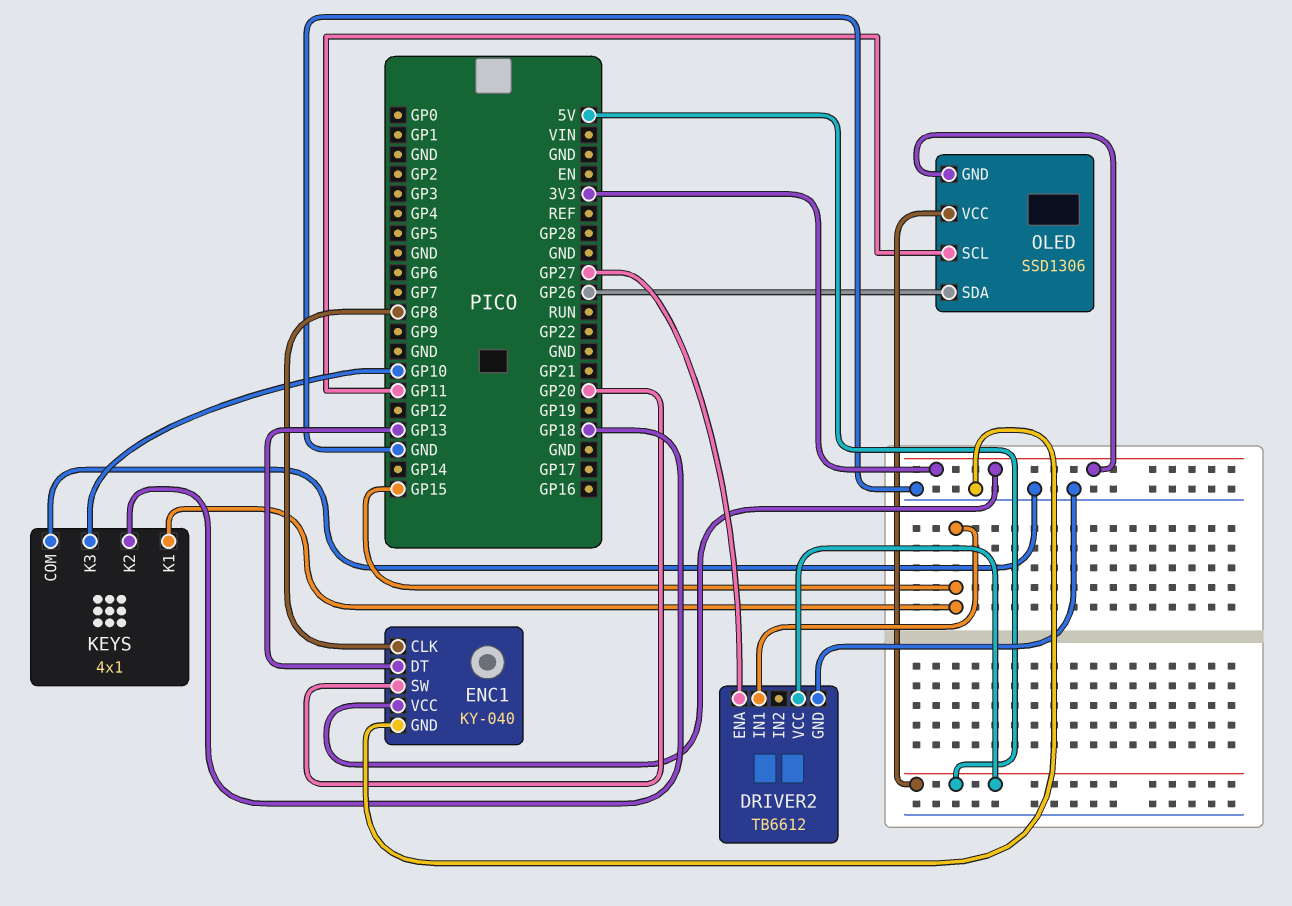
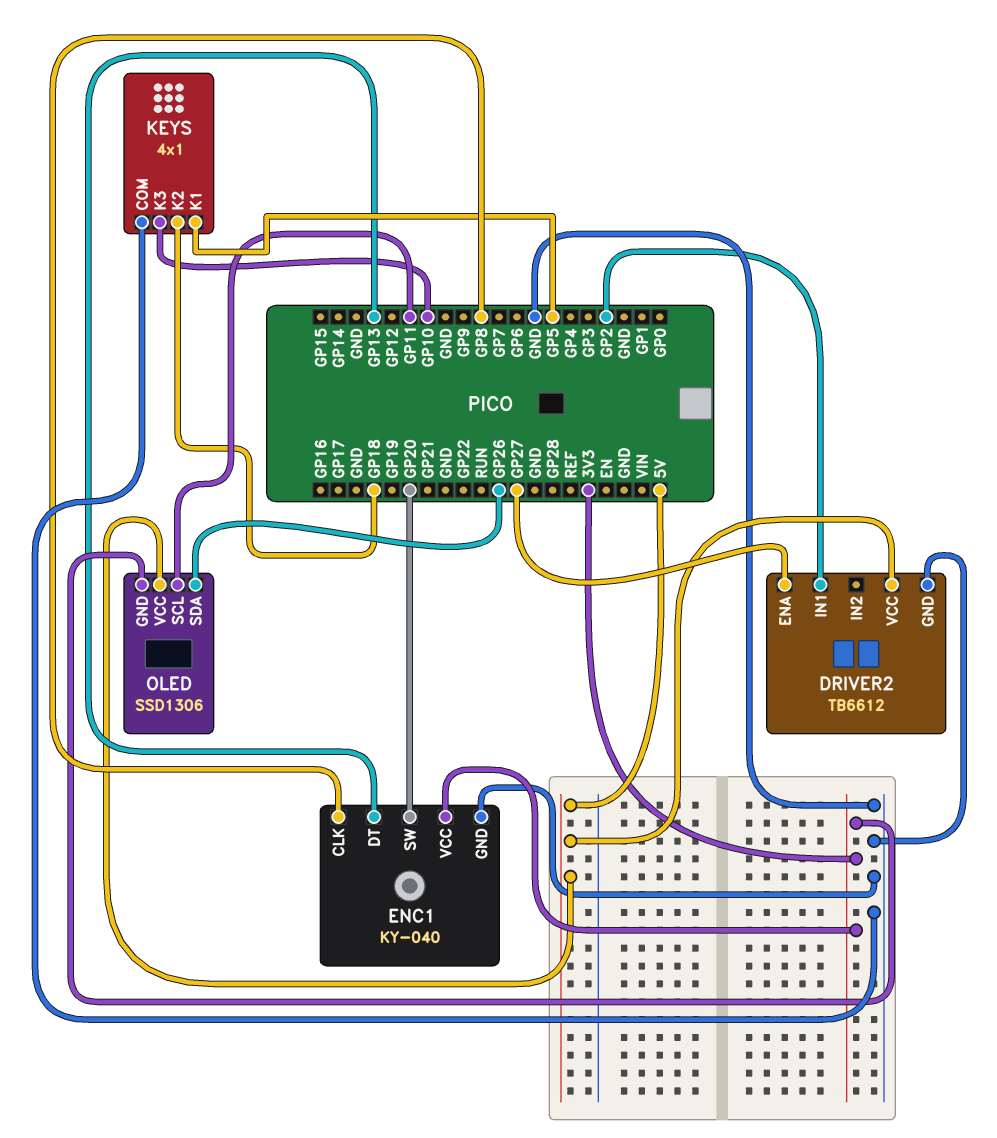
DRIVER2 pin IN1: GP15 -> GP2
KEYS pin K1: GP15 -> GP5

